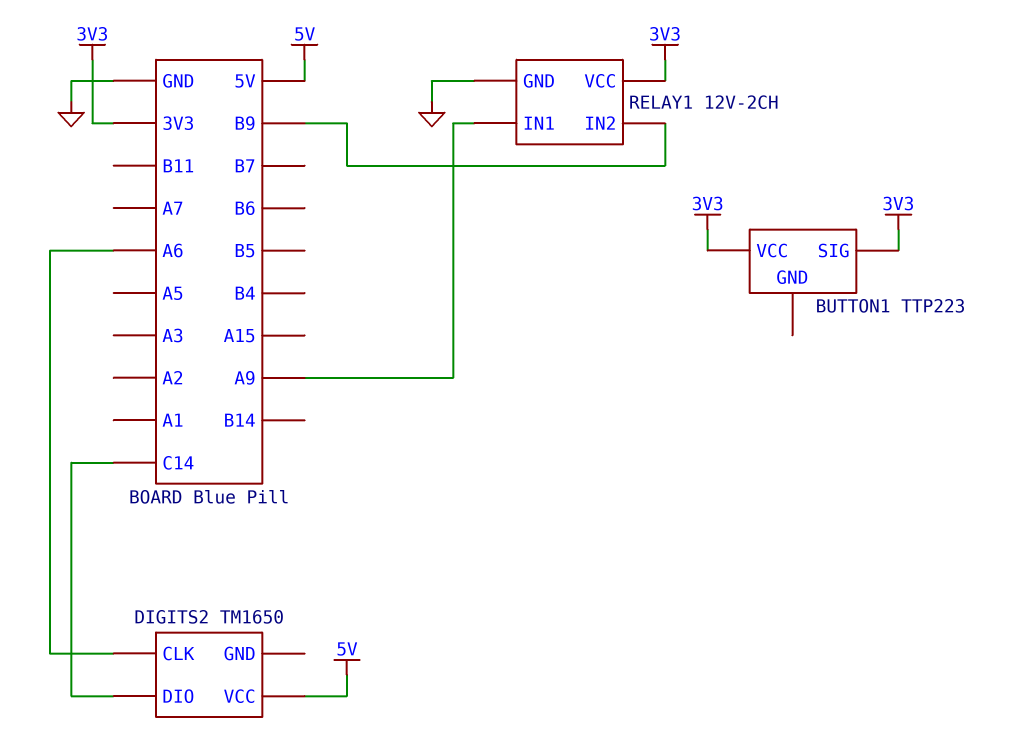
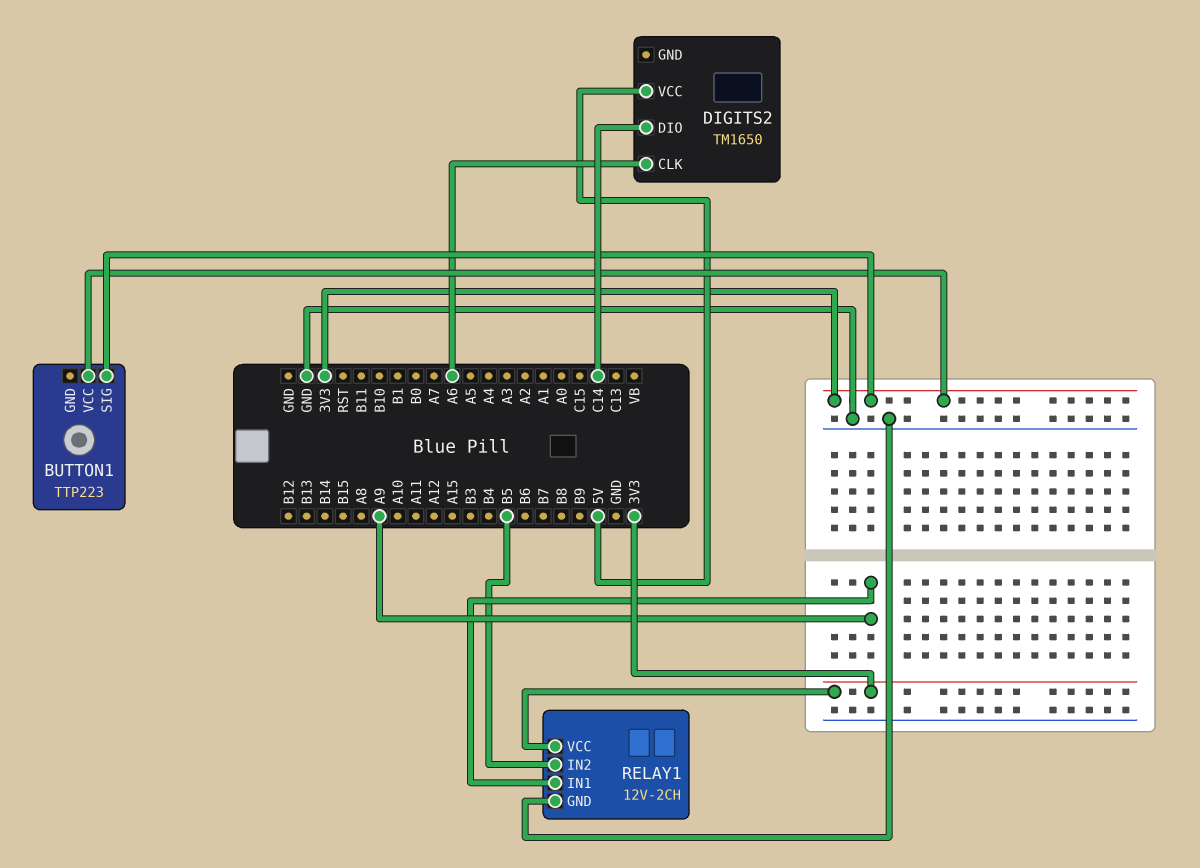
RELAY1 pin IN2: B9 -> B5

